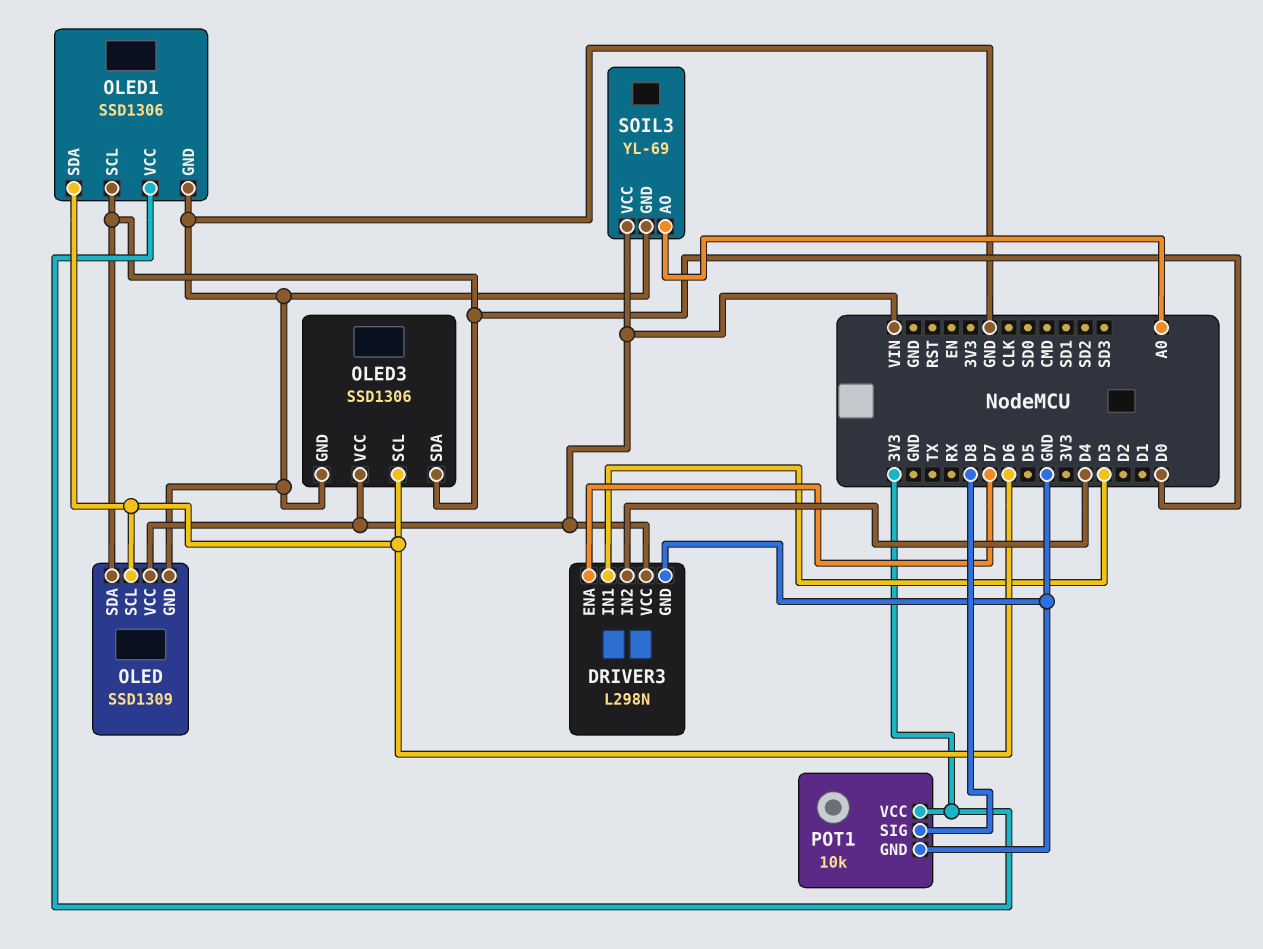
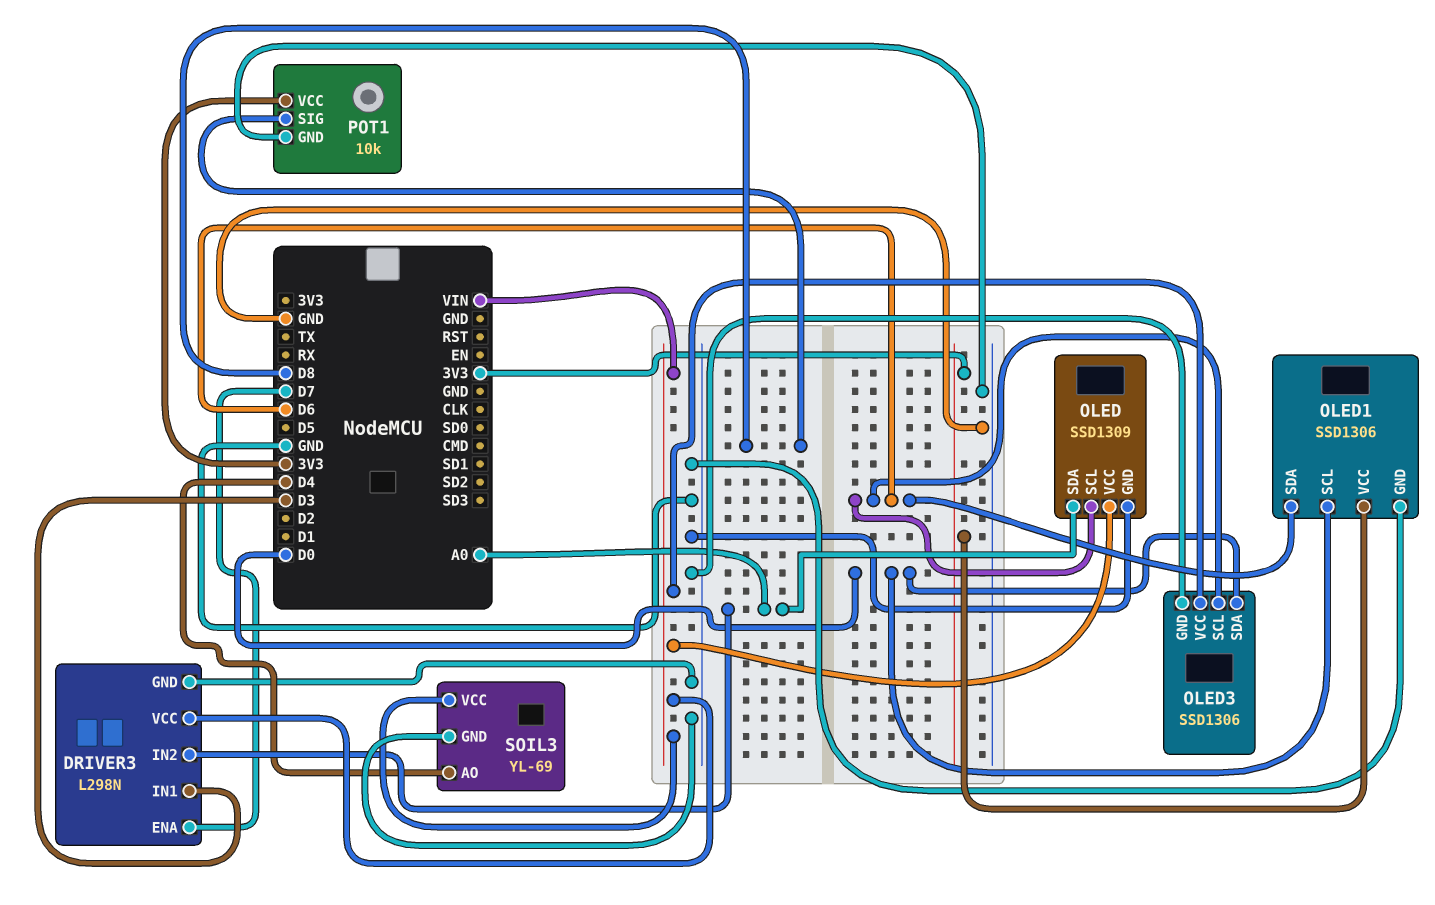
DRIVER3 pin IN2: D4 -> A0
OLED pin SDA: D0 -> A0
SOIL3 pin AO: A0 -> D4

